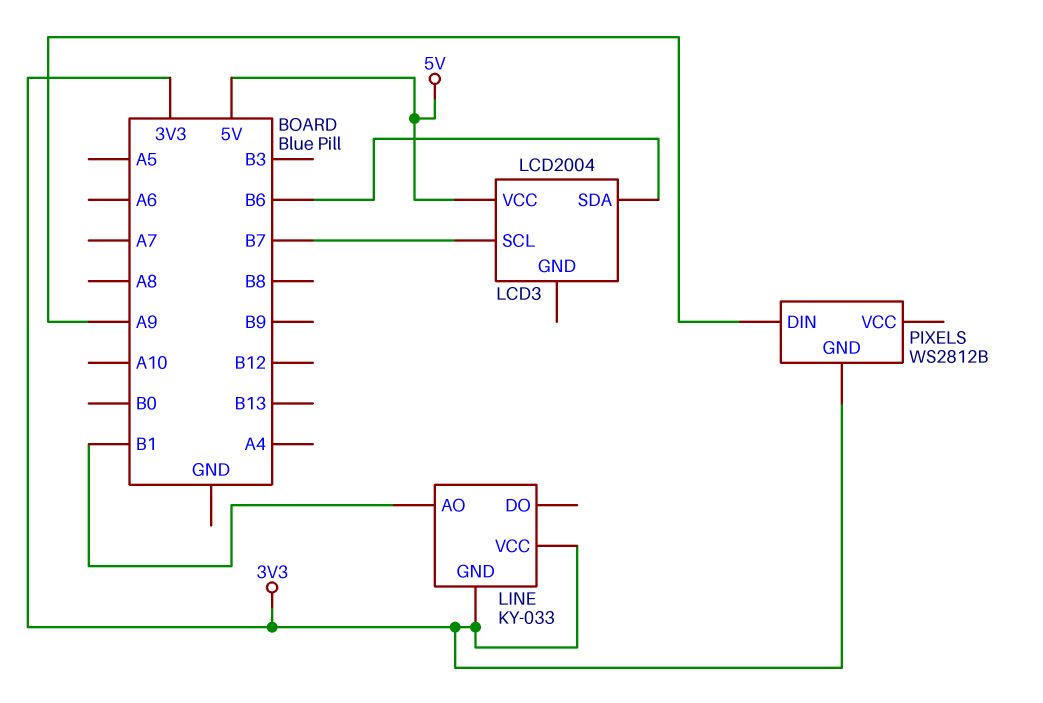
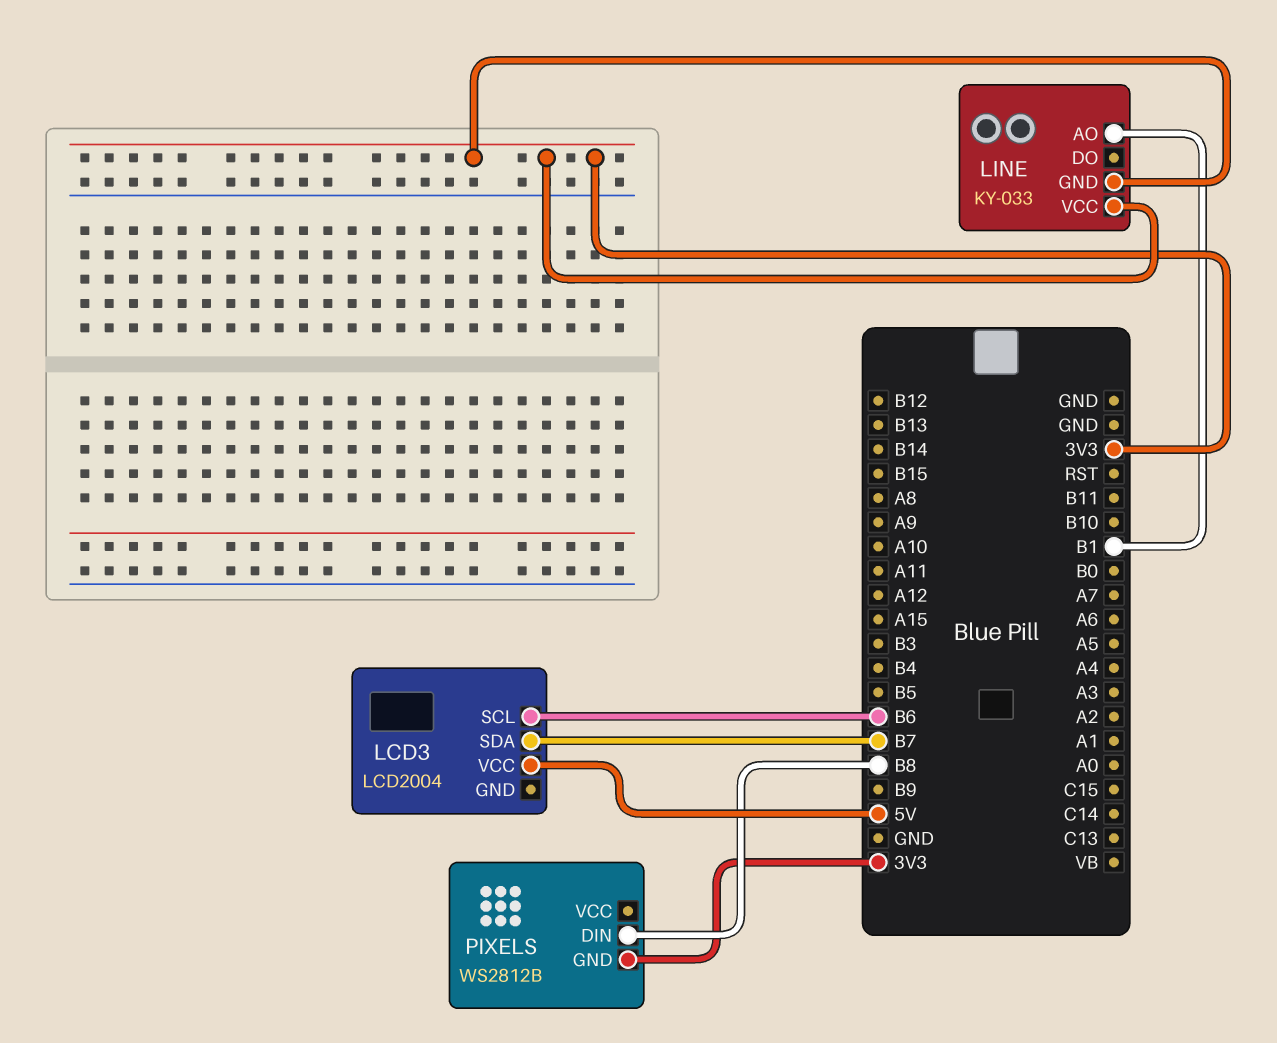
LCD3 pin SCL: B7 -> B6
LCD3 pin SDA: B6 -> B7
PIXELS pin DIN: A9 -> B8

